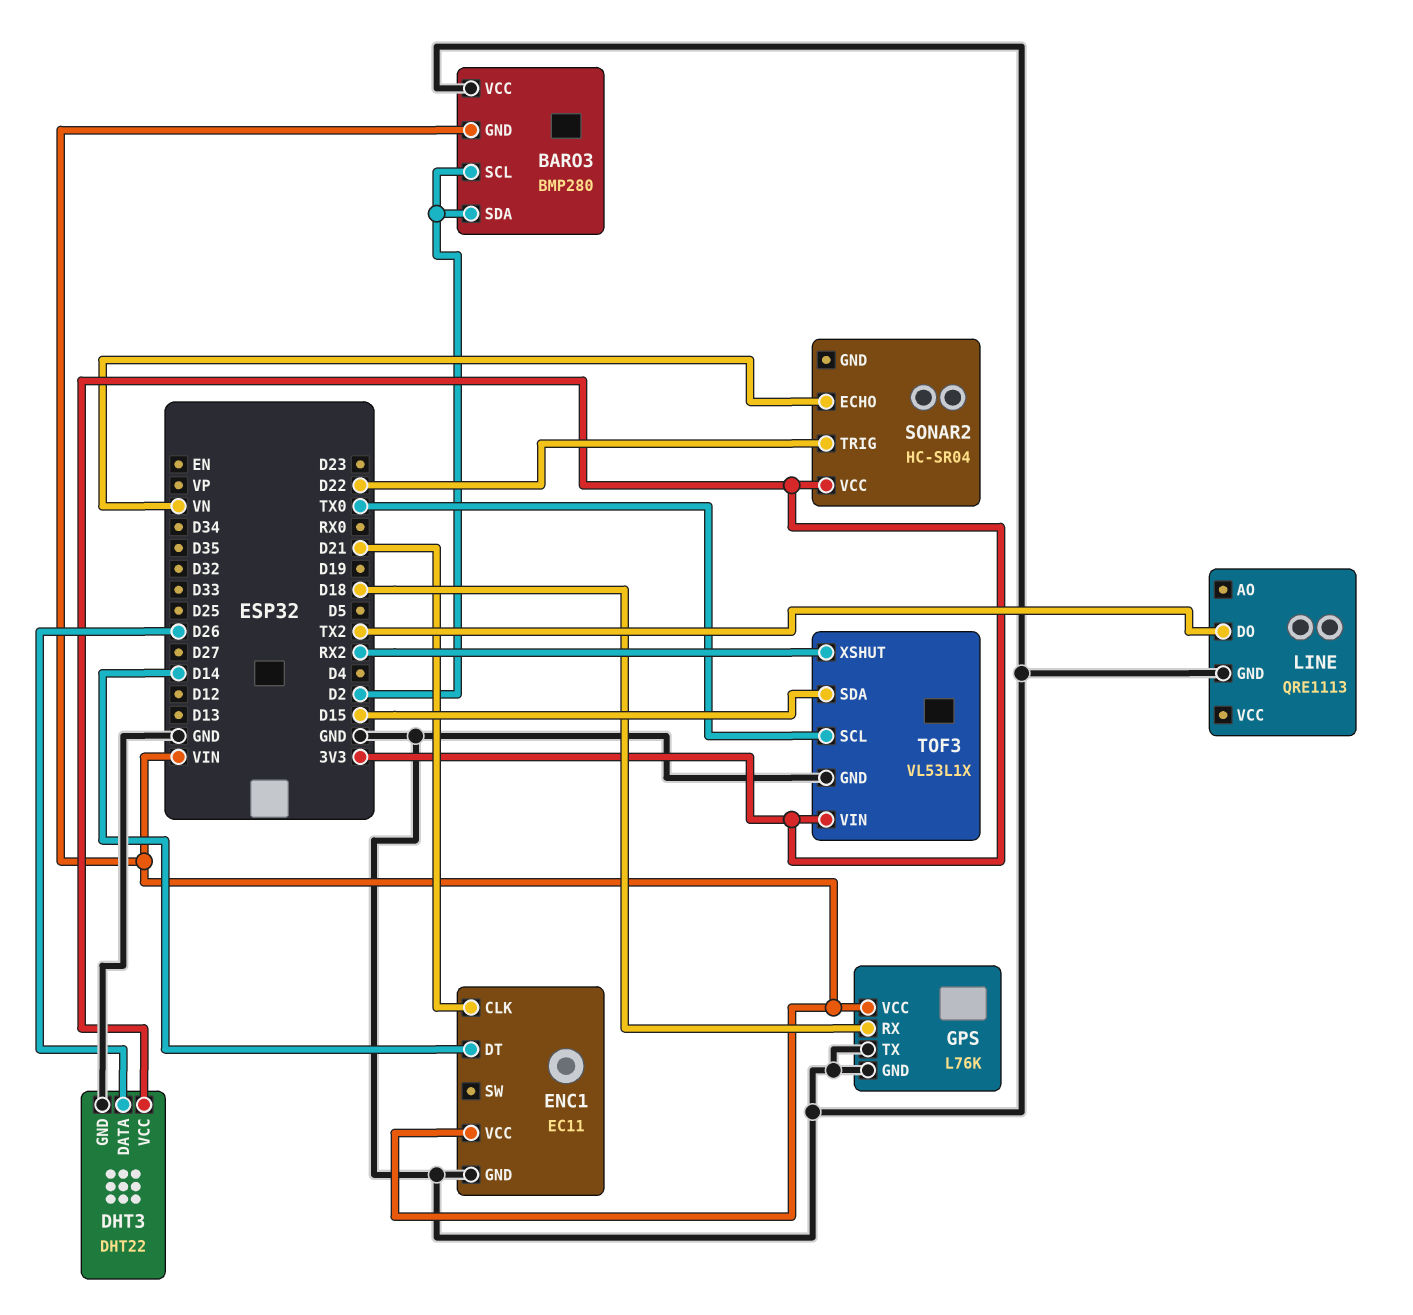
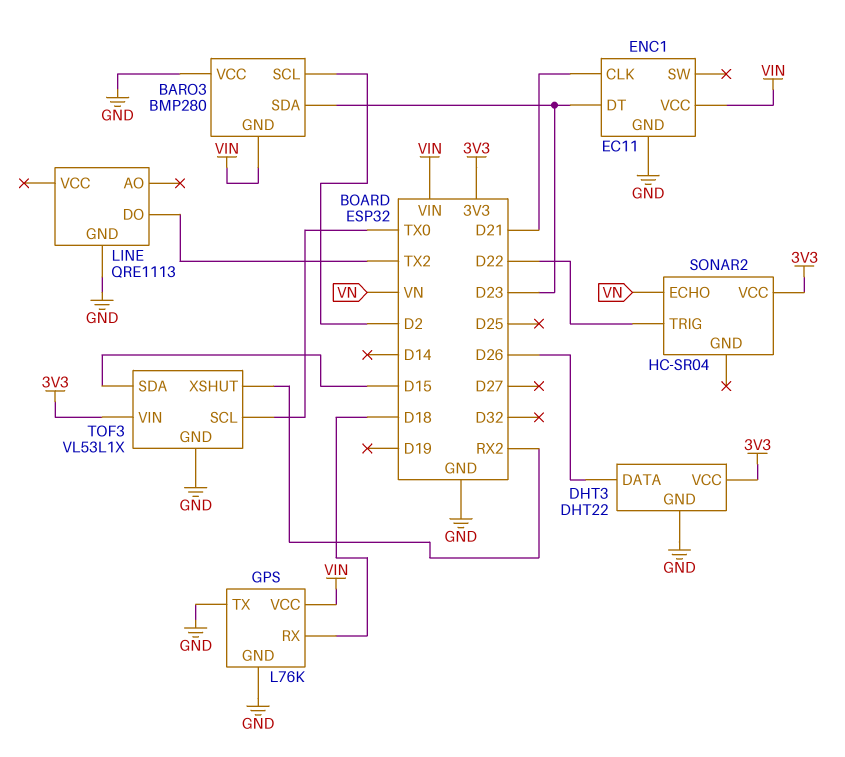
BARO3 pin SDA: D2 -> D23
ENC1 pin DT: D14 -> D23

